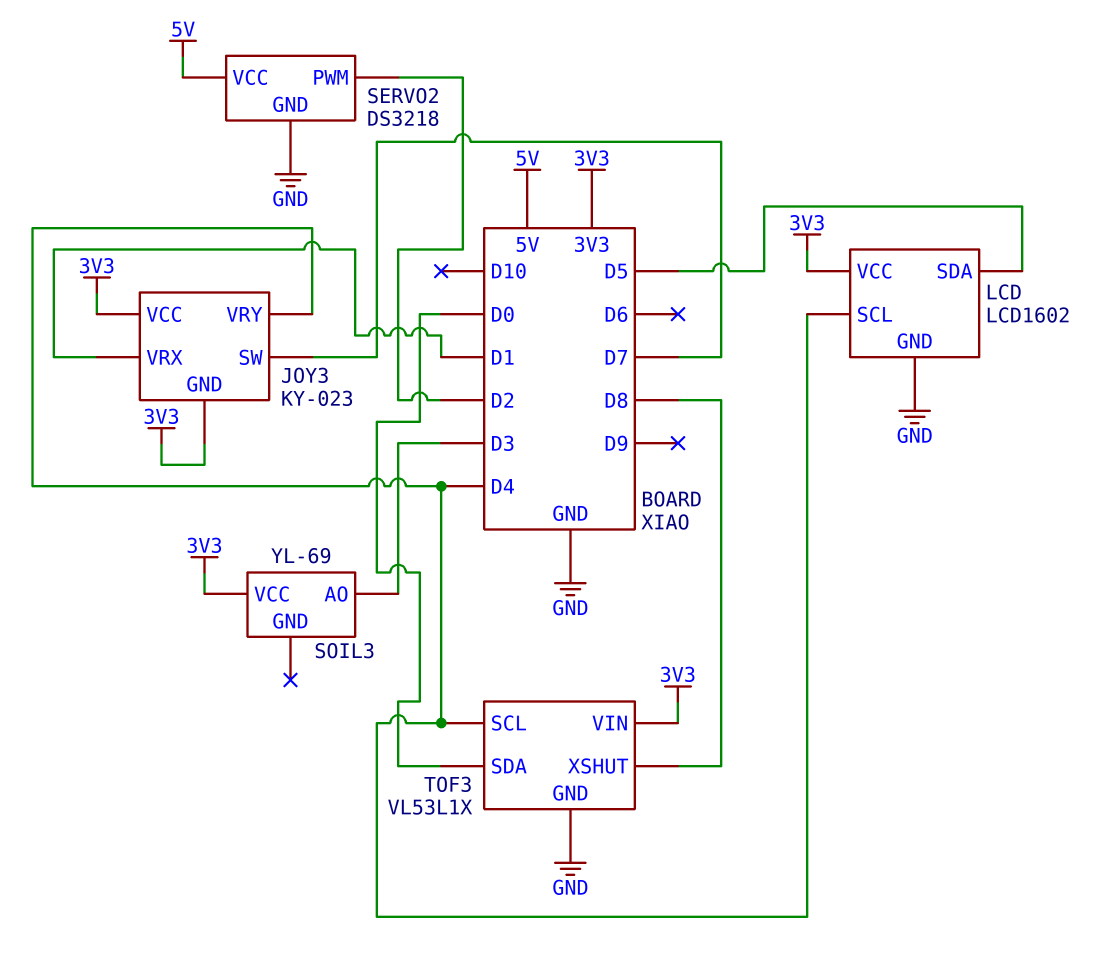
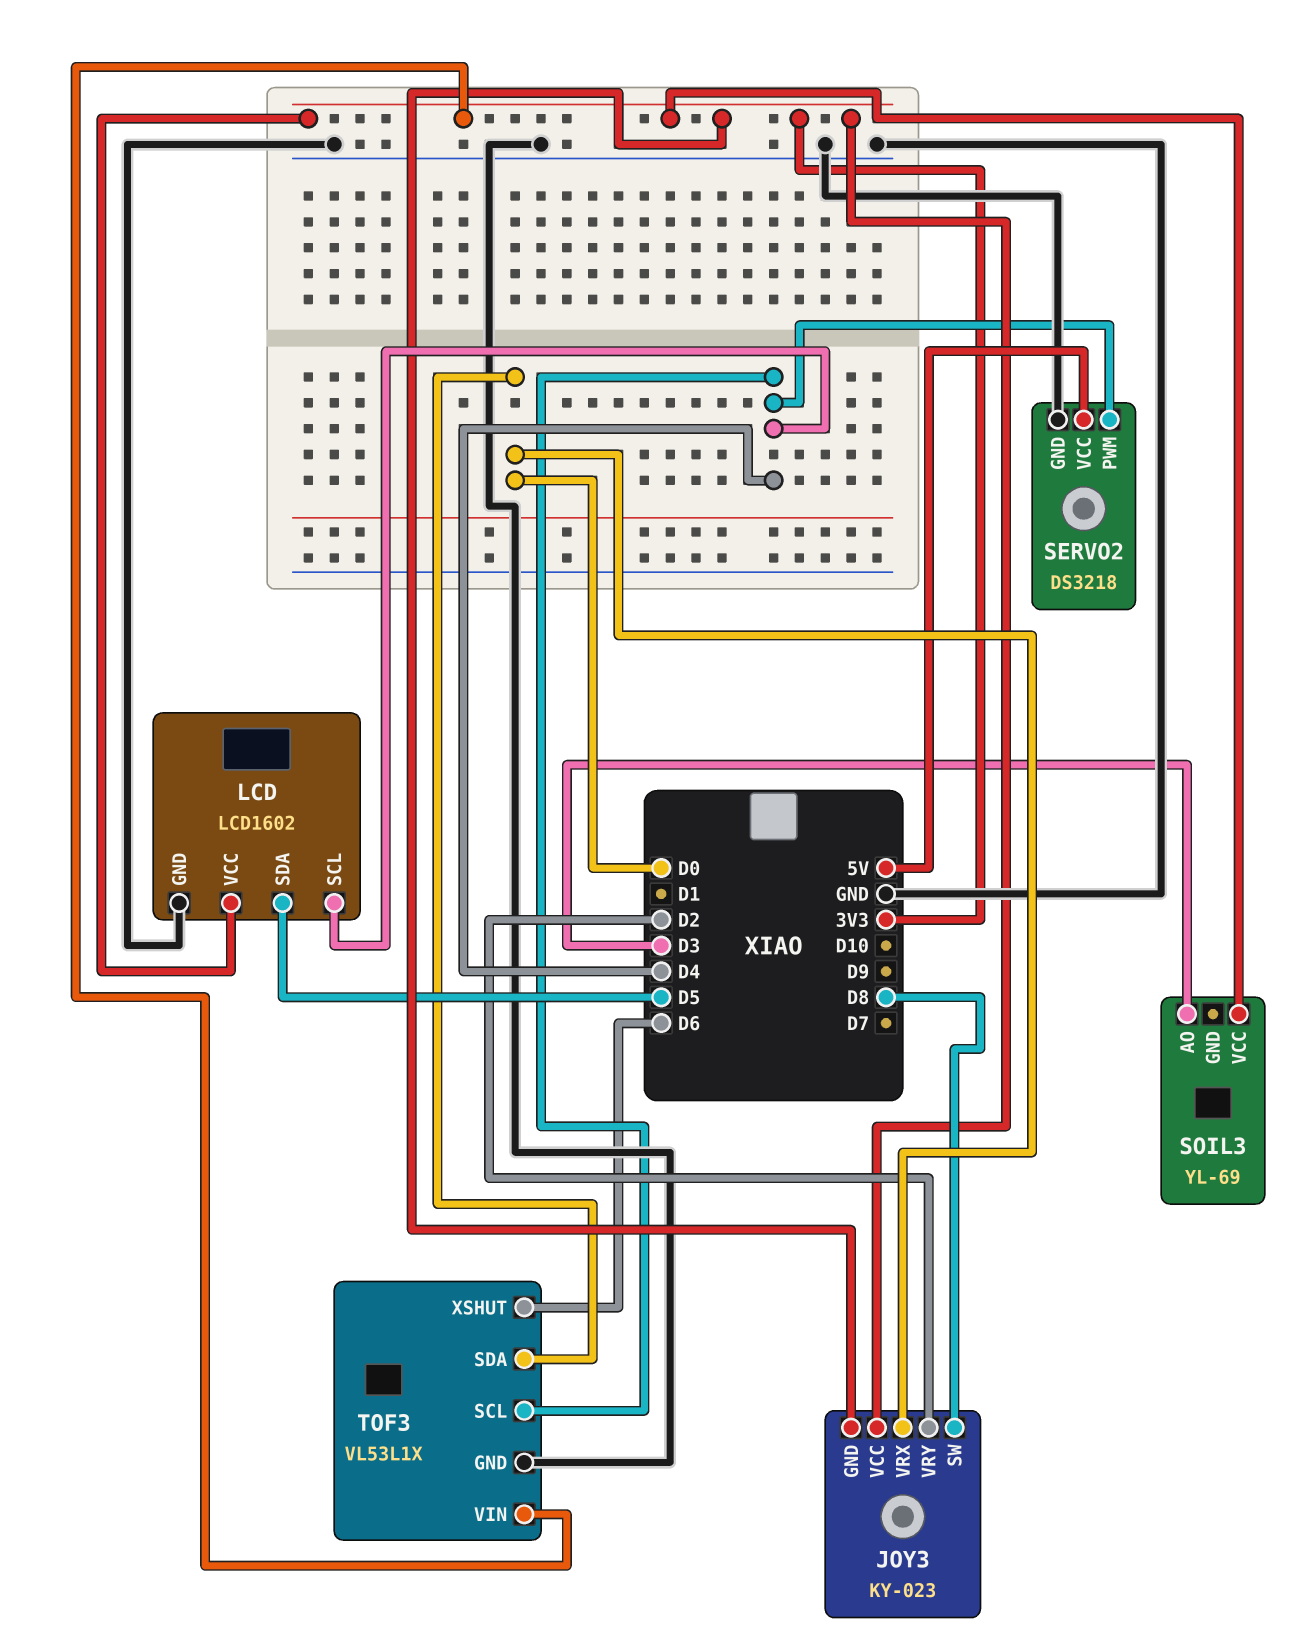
JOY3 pin SW: D7 -> D8
JOY3 pin VRX: D1 -> D0
JOY3 pin VRY: D4 -> D2
SERVO2 pin PWM: D2 -> D4
TOF3 pin XSHUT: D8 -> D6

